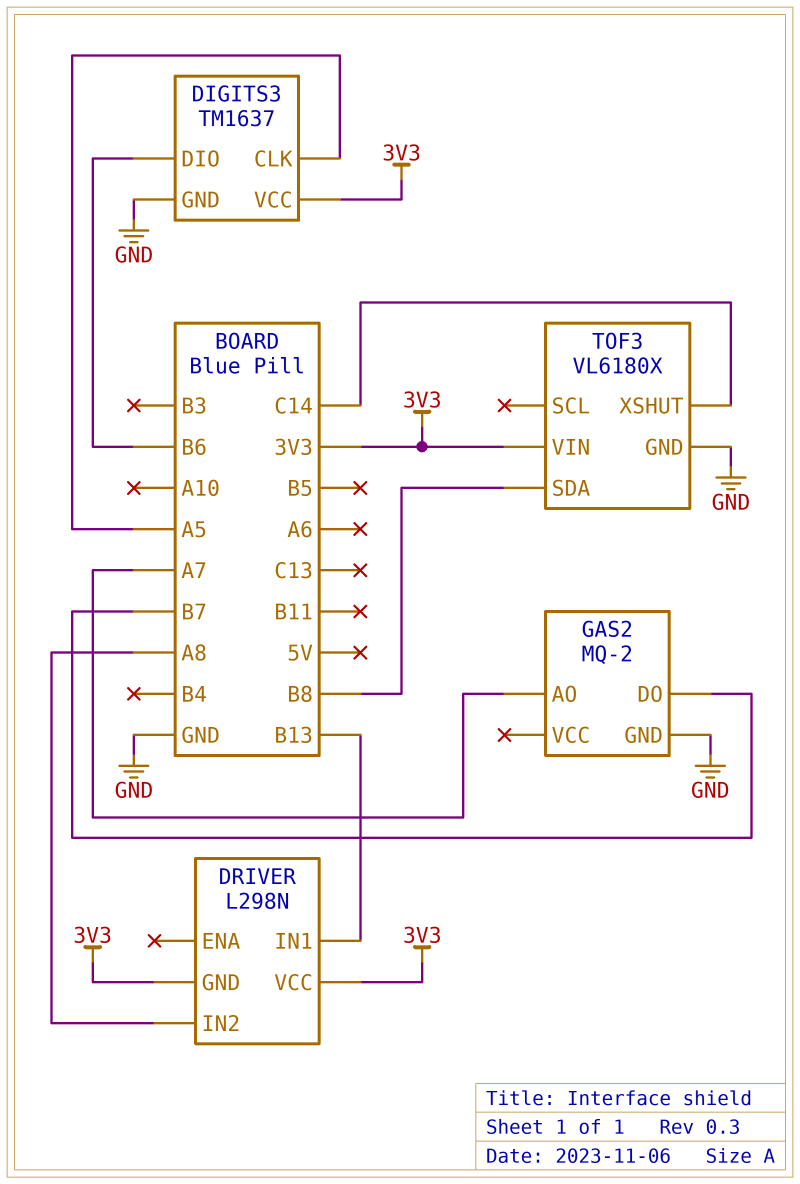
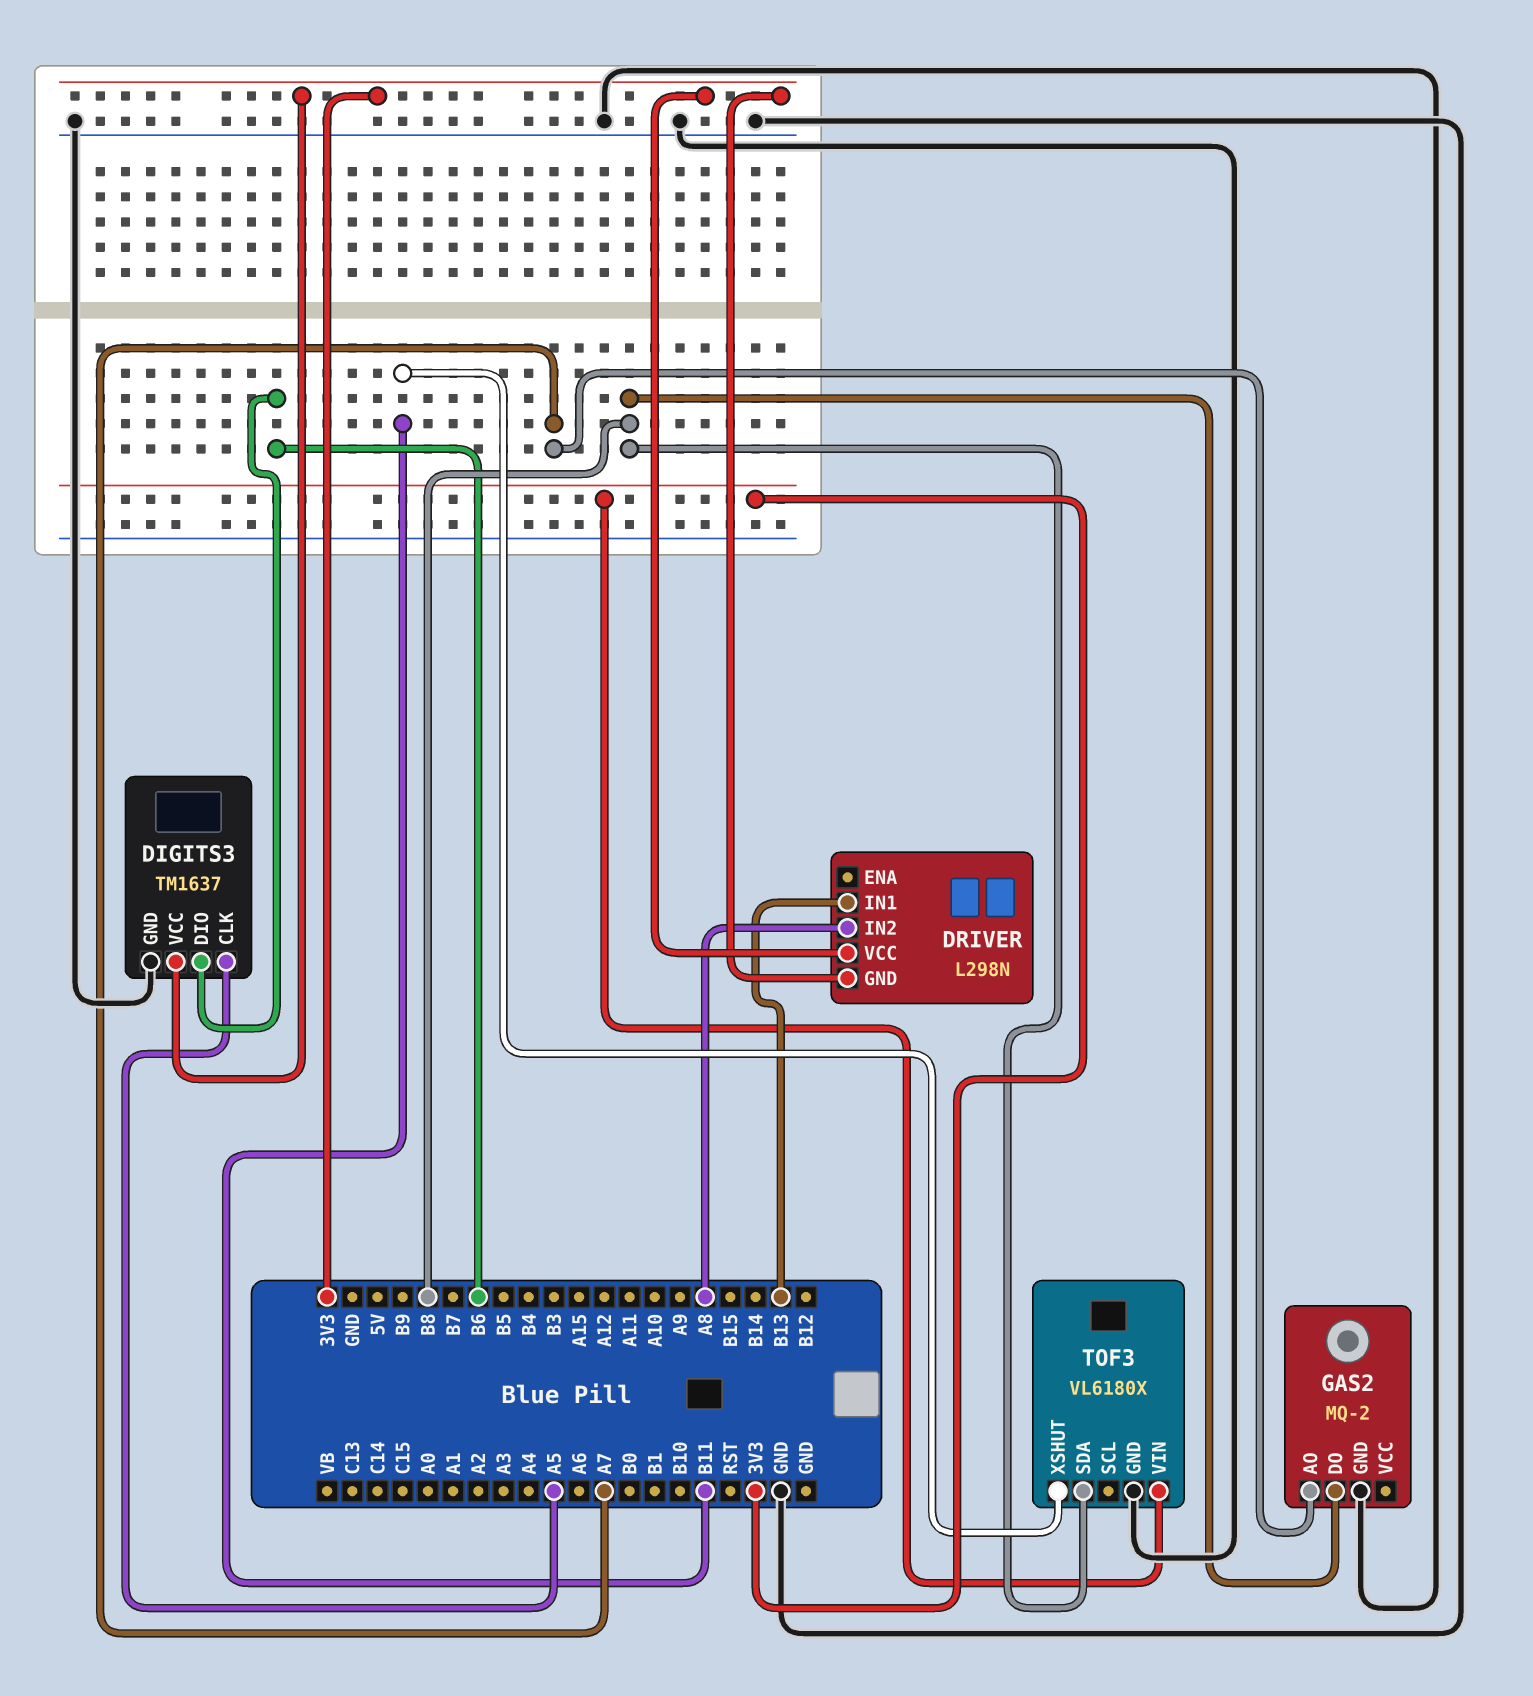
GAS2 pin DO: B7 -> B8
TOF3 pin XSHUT: C14 -> B11

